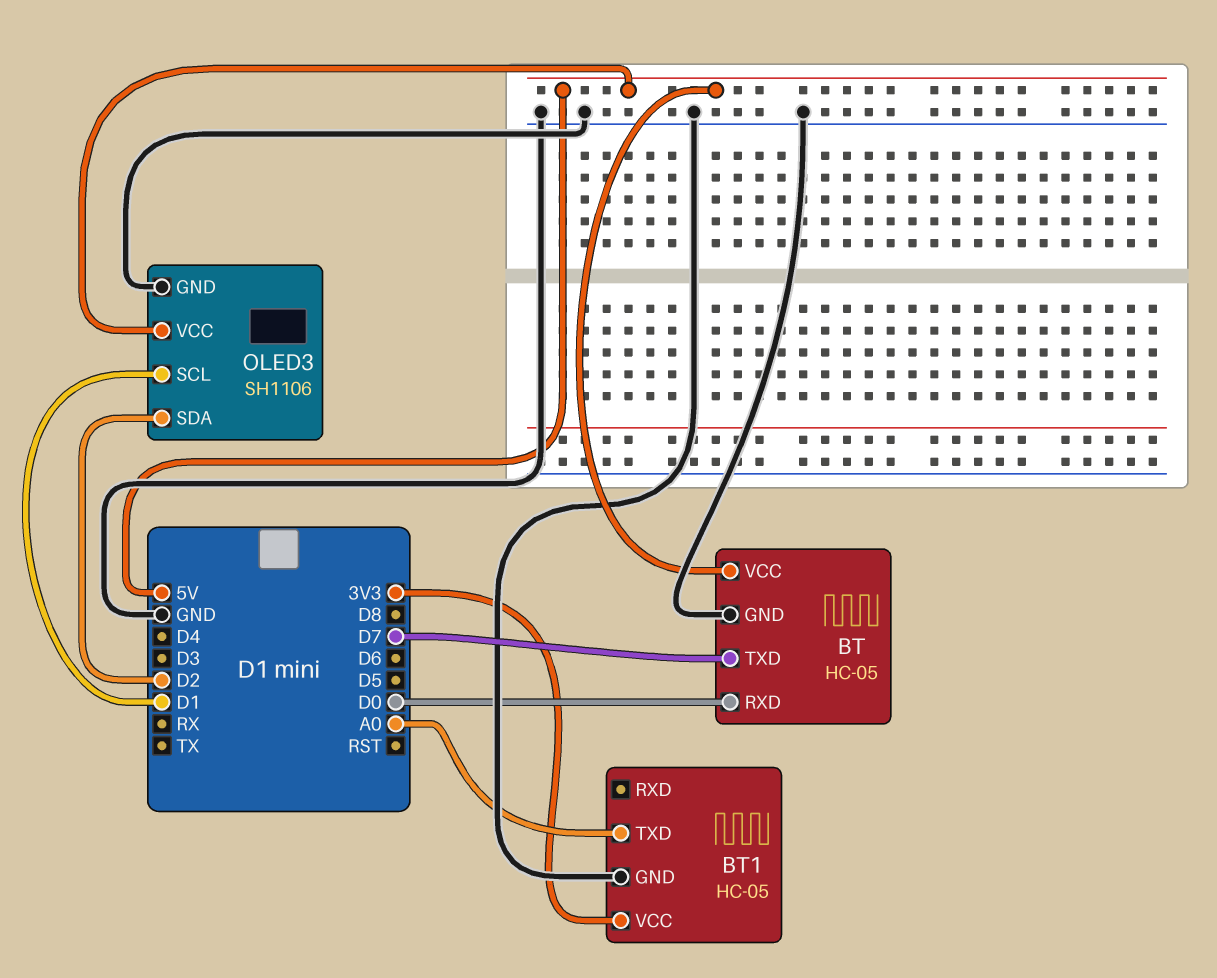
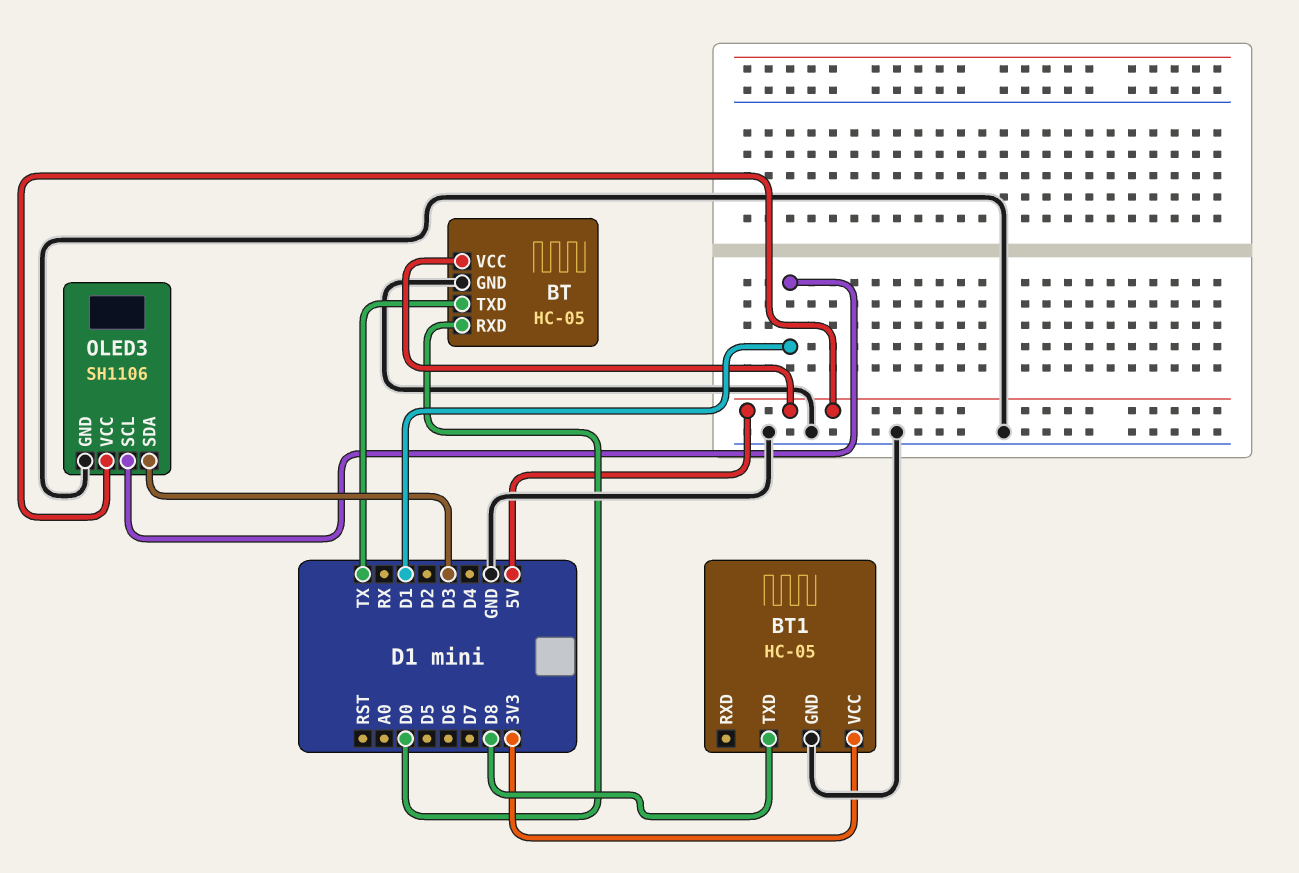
BT pin TXD: D7 -> TX
BT1 pin TXD: A0 -> D8
OLED3 pin SDA: D2 -> D3

